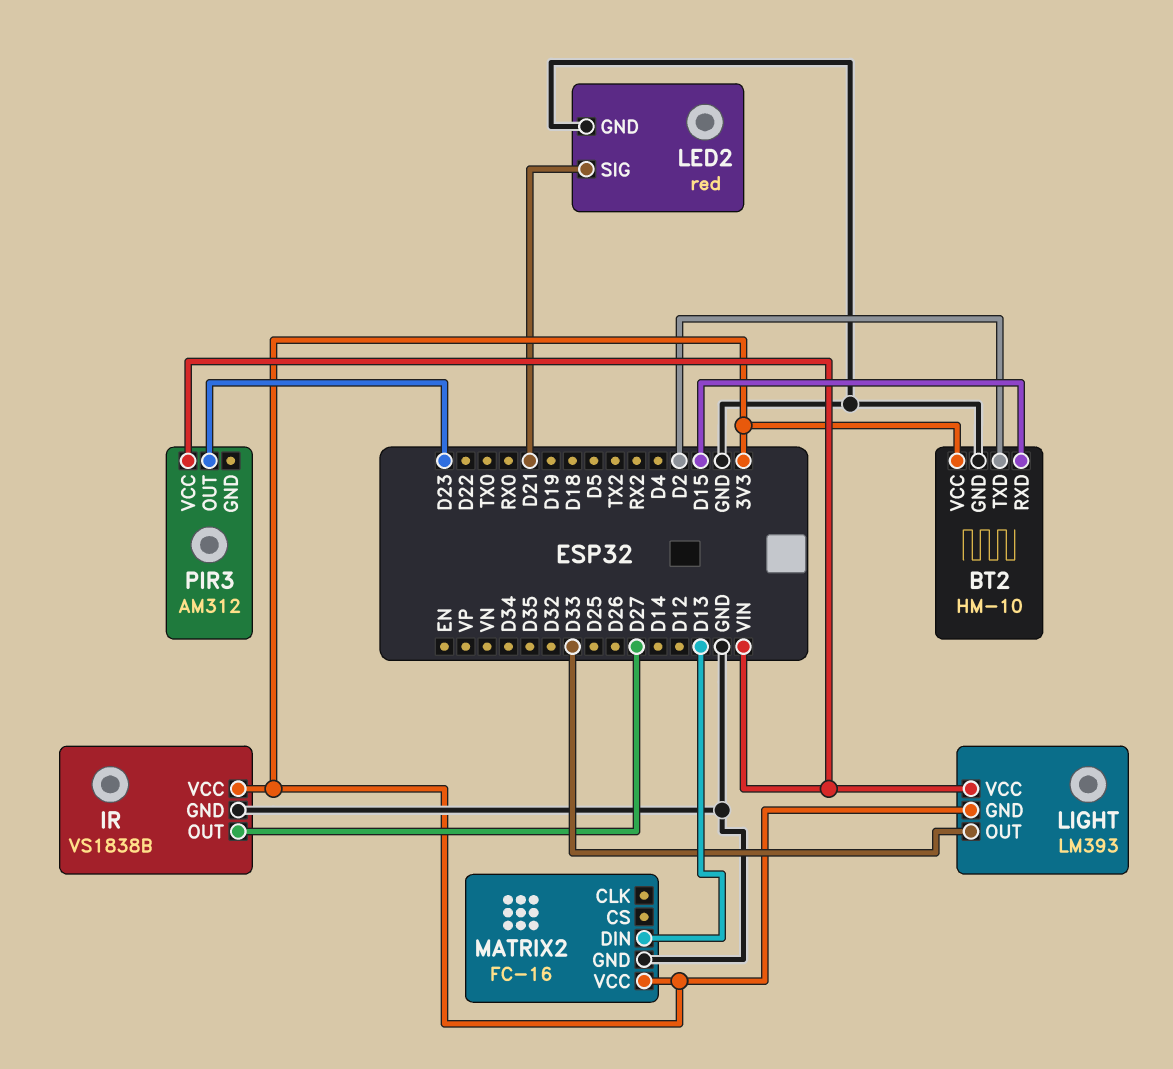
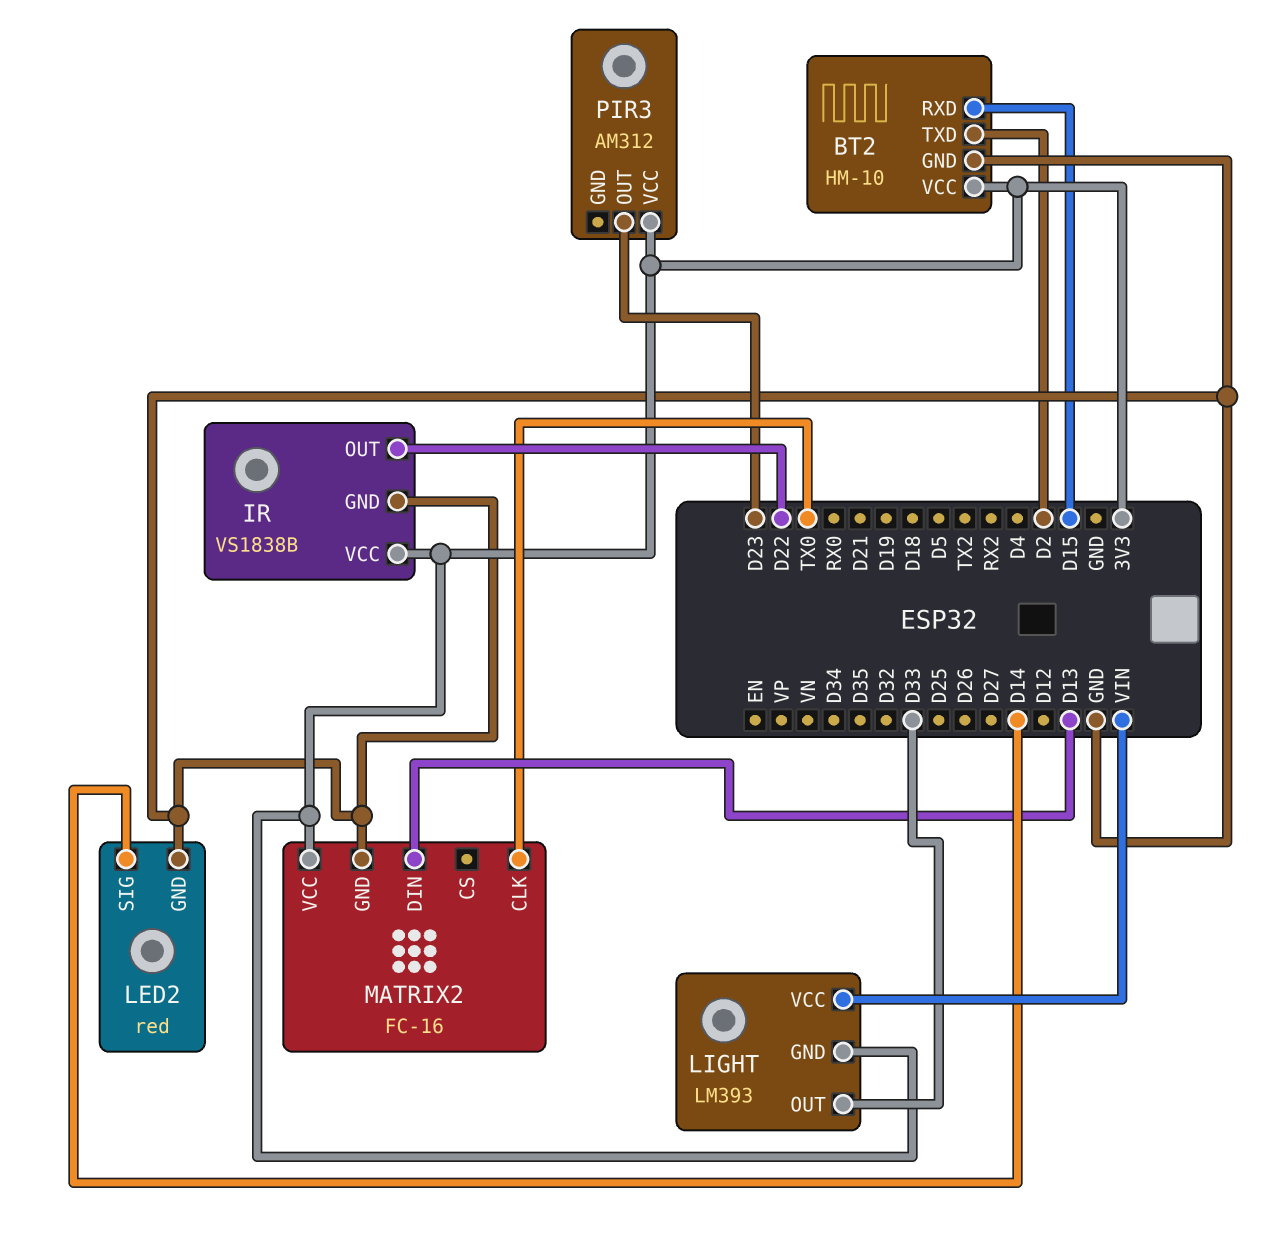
IR pin OUT: D27 -> D22
LED2 pin SIG: D21 -> D14
MATRIX2 pin CLK: none -> TX0
PIR3 pin VCC: VIN -> 3V3

